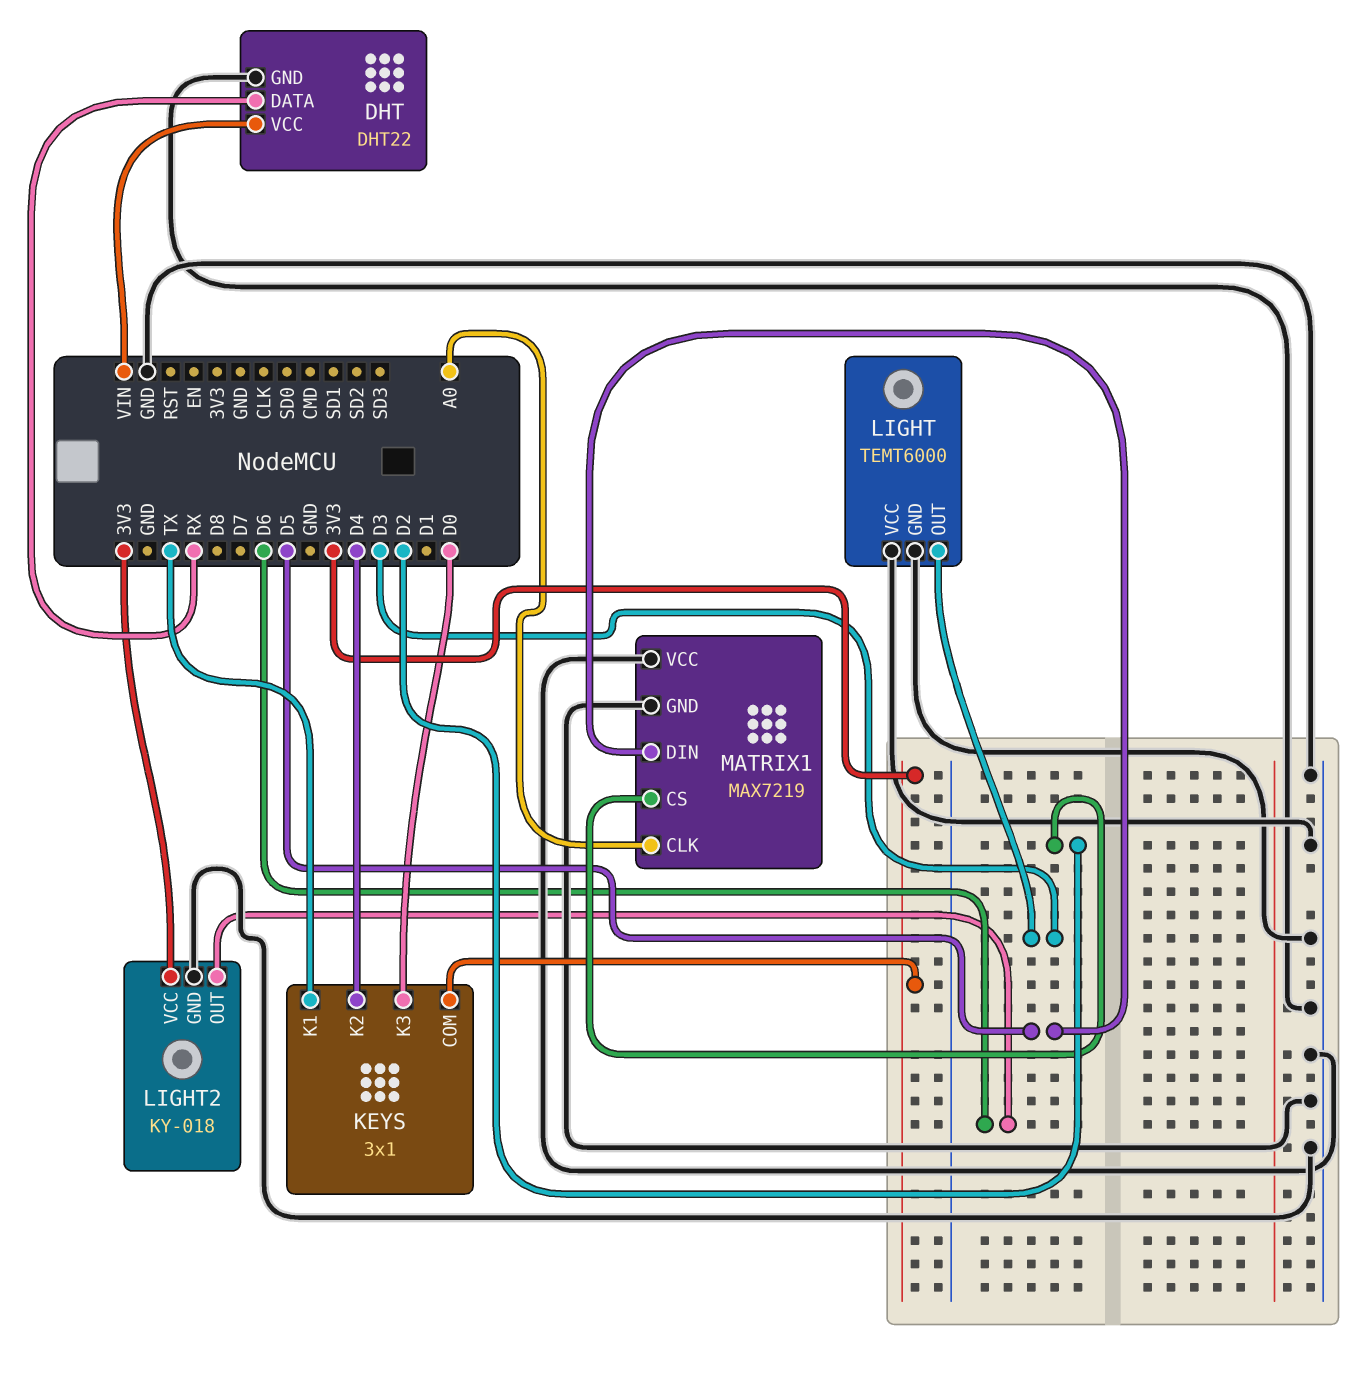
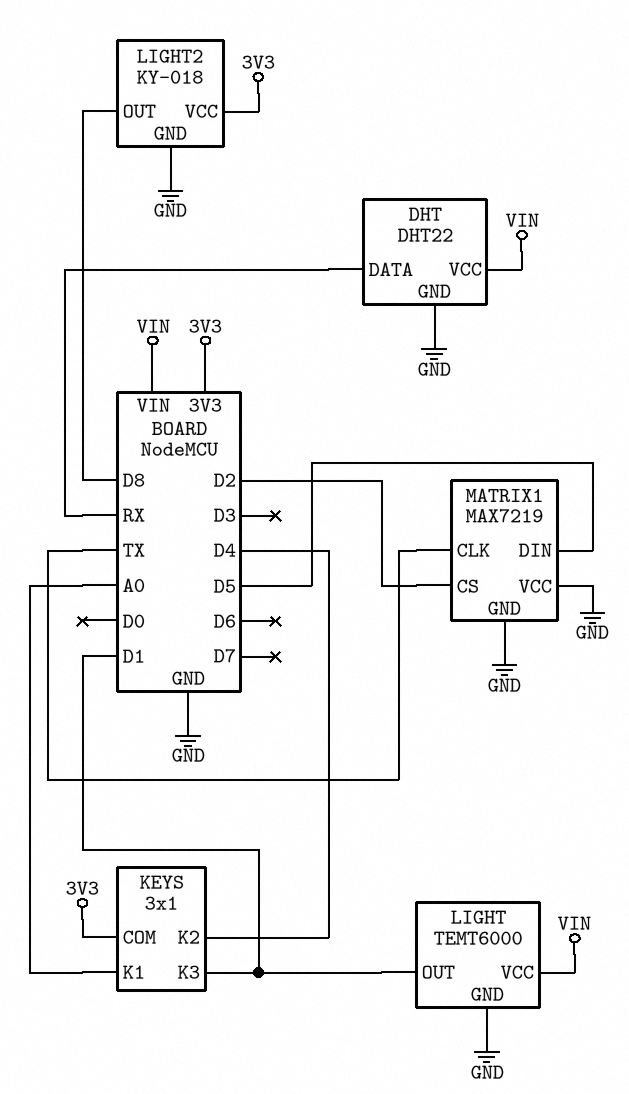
KEYS pin K1: TX -> A0
KEYS pin K3: D0 -> D1
LIGHT pin OUT: D3 -> D1
LIGHT pin VCC: GND -> VIN
LIGHT2 pin OUT: D6 -> D8
MATRIX1 pin CLK: A0 -> TX

